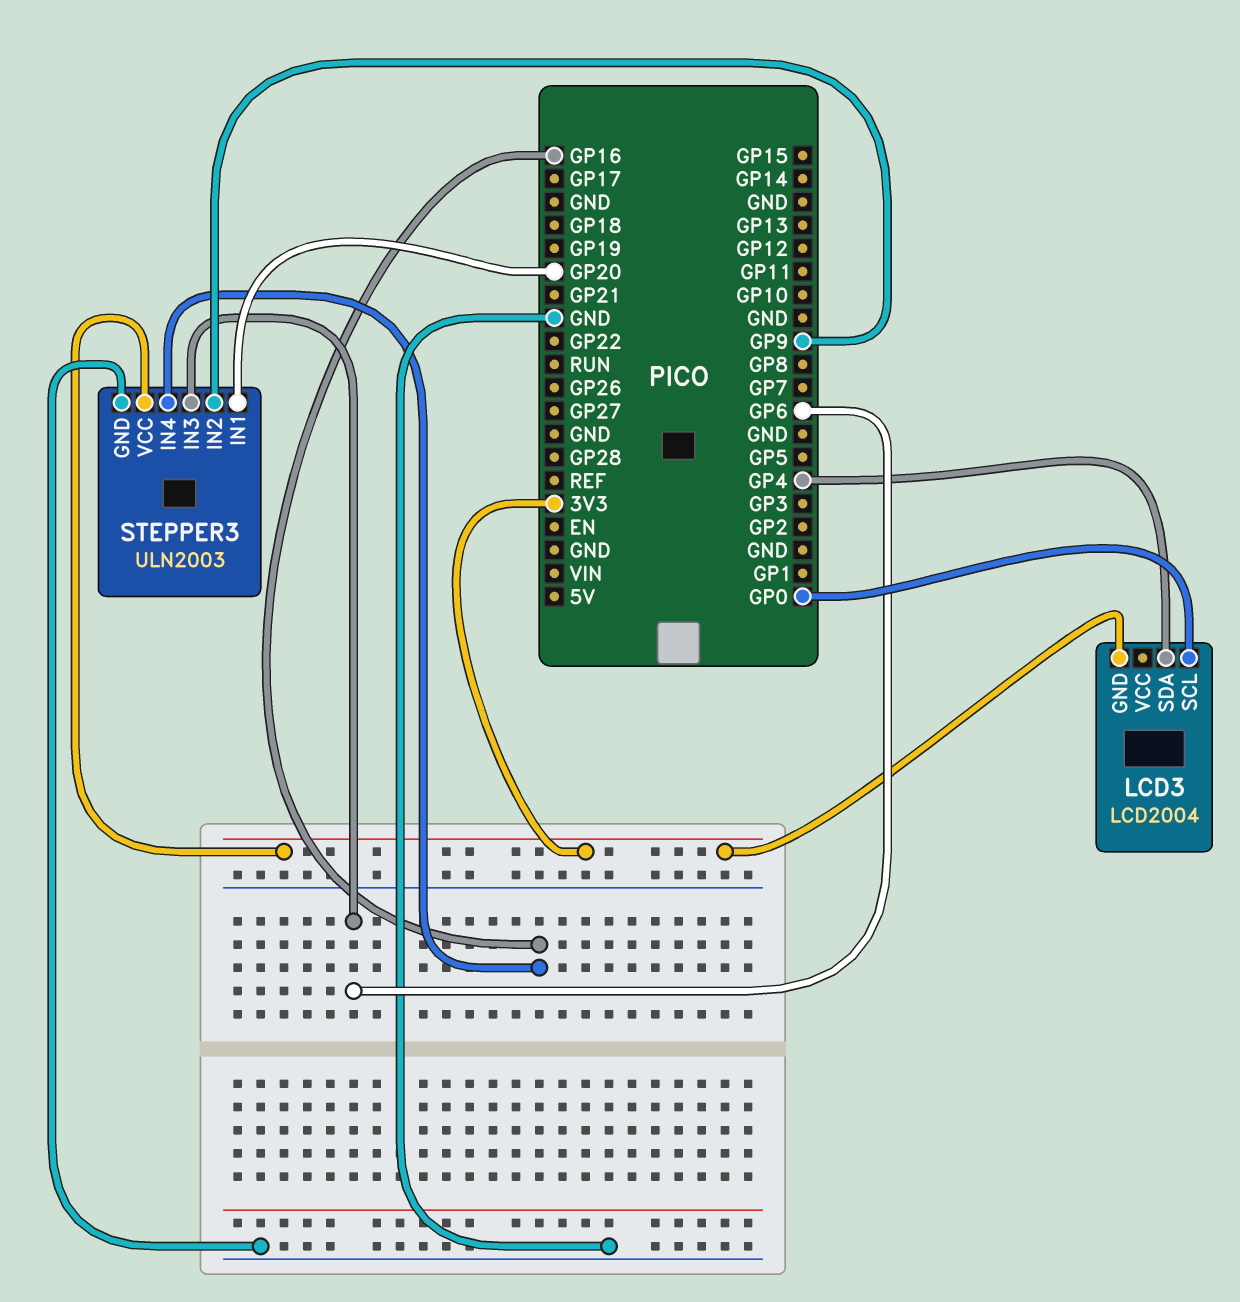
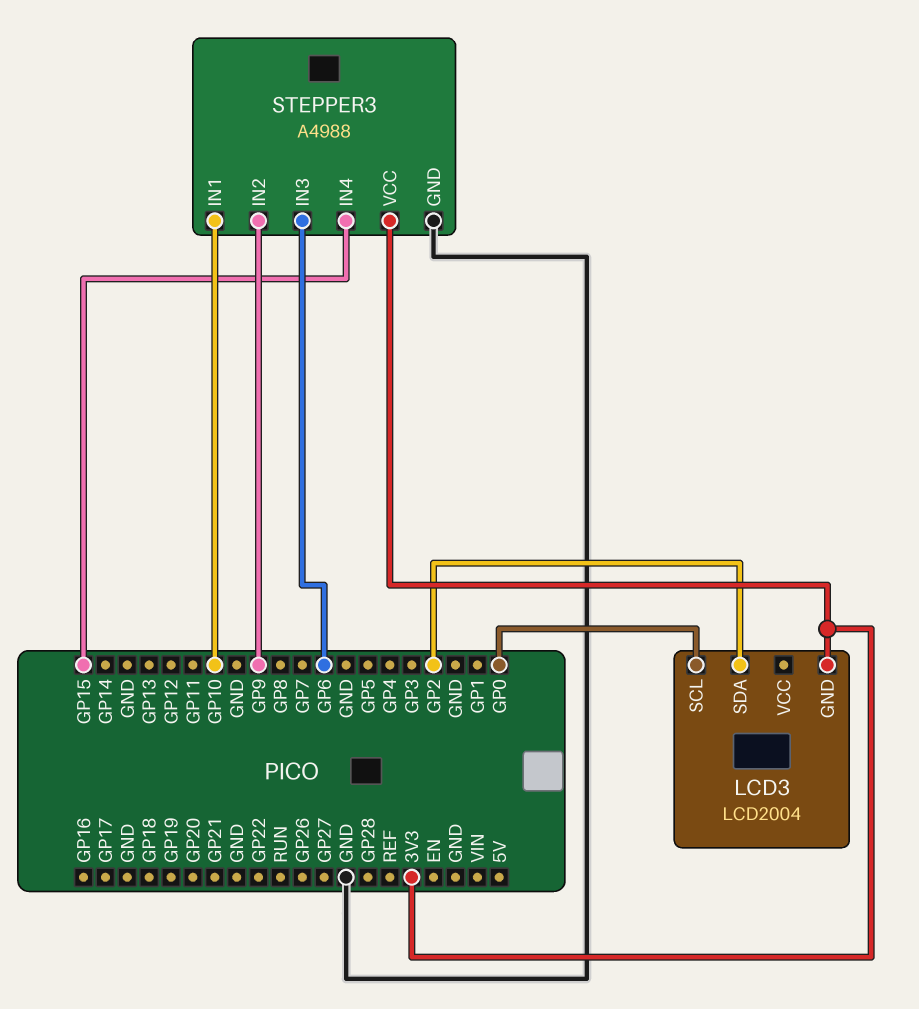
LCD3 pin SDA: GP4 -> GP2
STEPPER3: ULN2003 -> A4988
STEPPER3 pin IN1: GP20 -> GP10
STEPPER3 pin IN4: GP16 -> GP15

